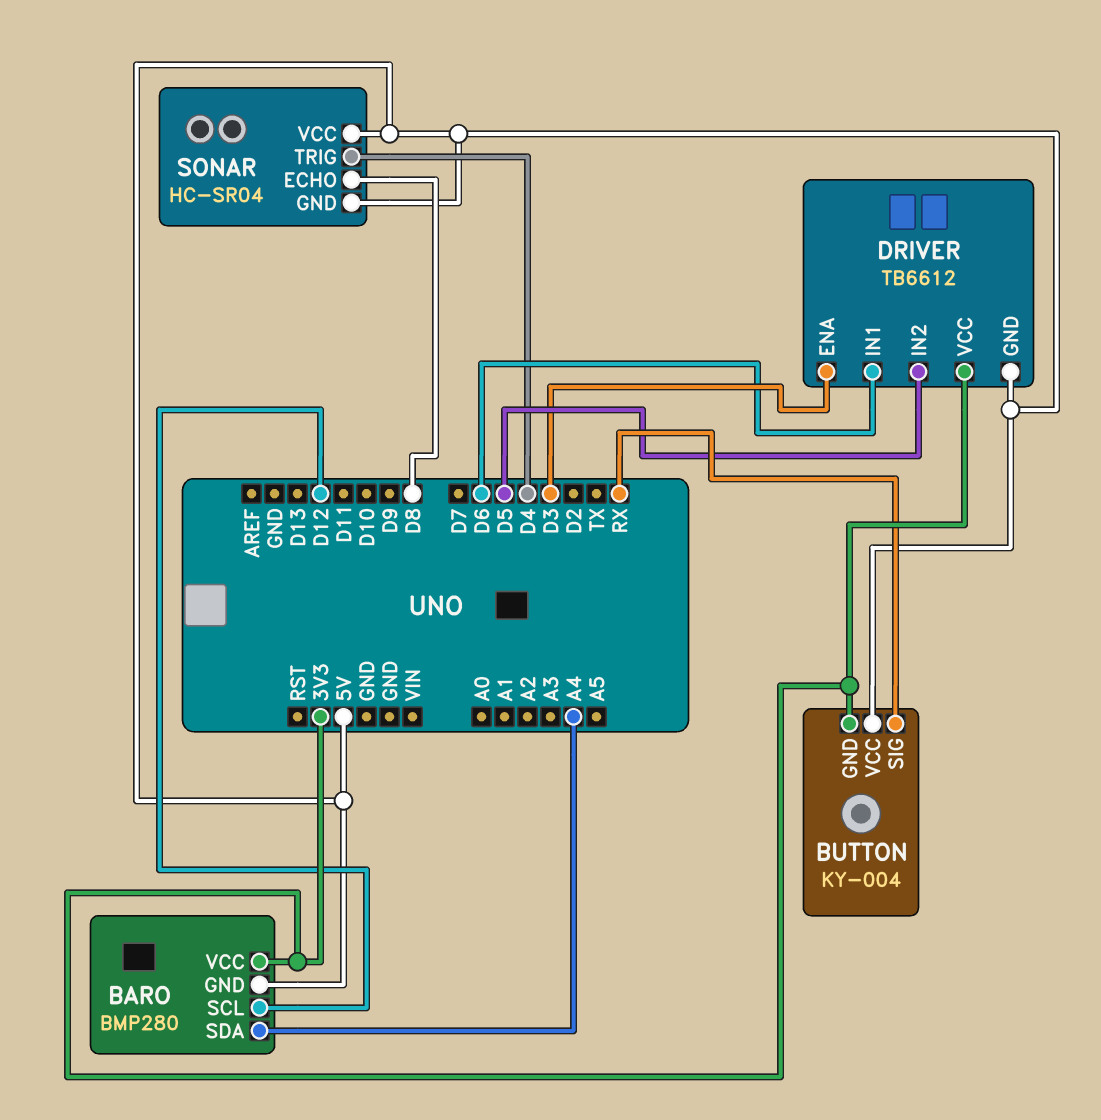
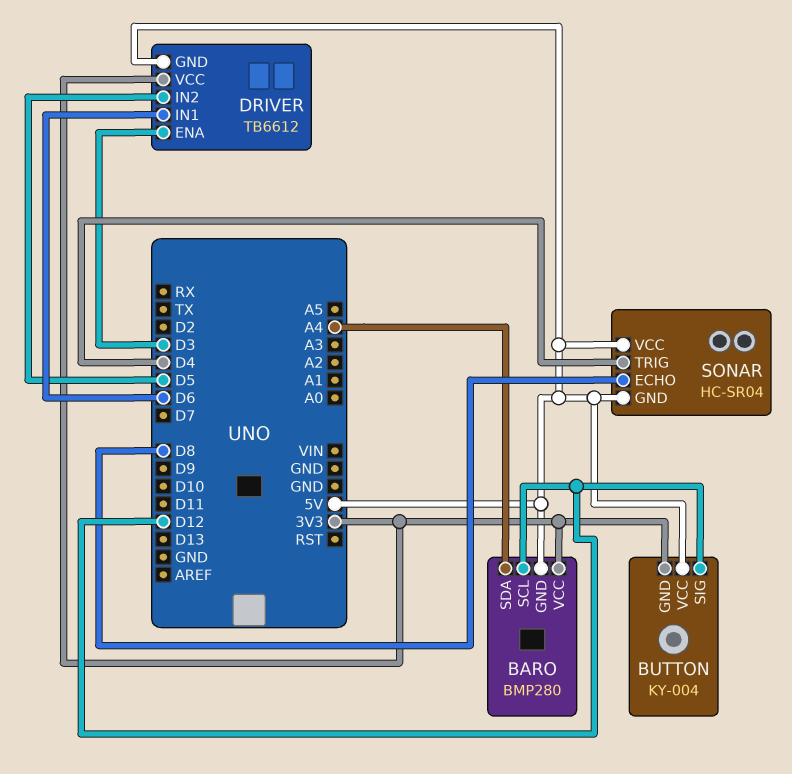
BUTTON pin SIG: RX -> D12

